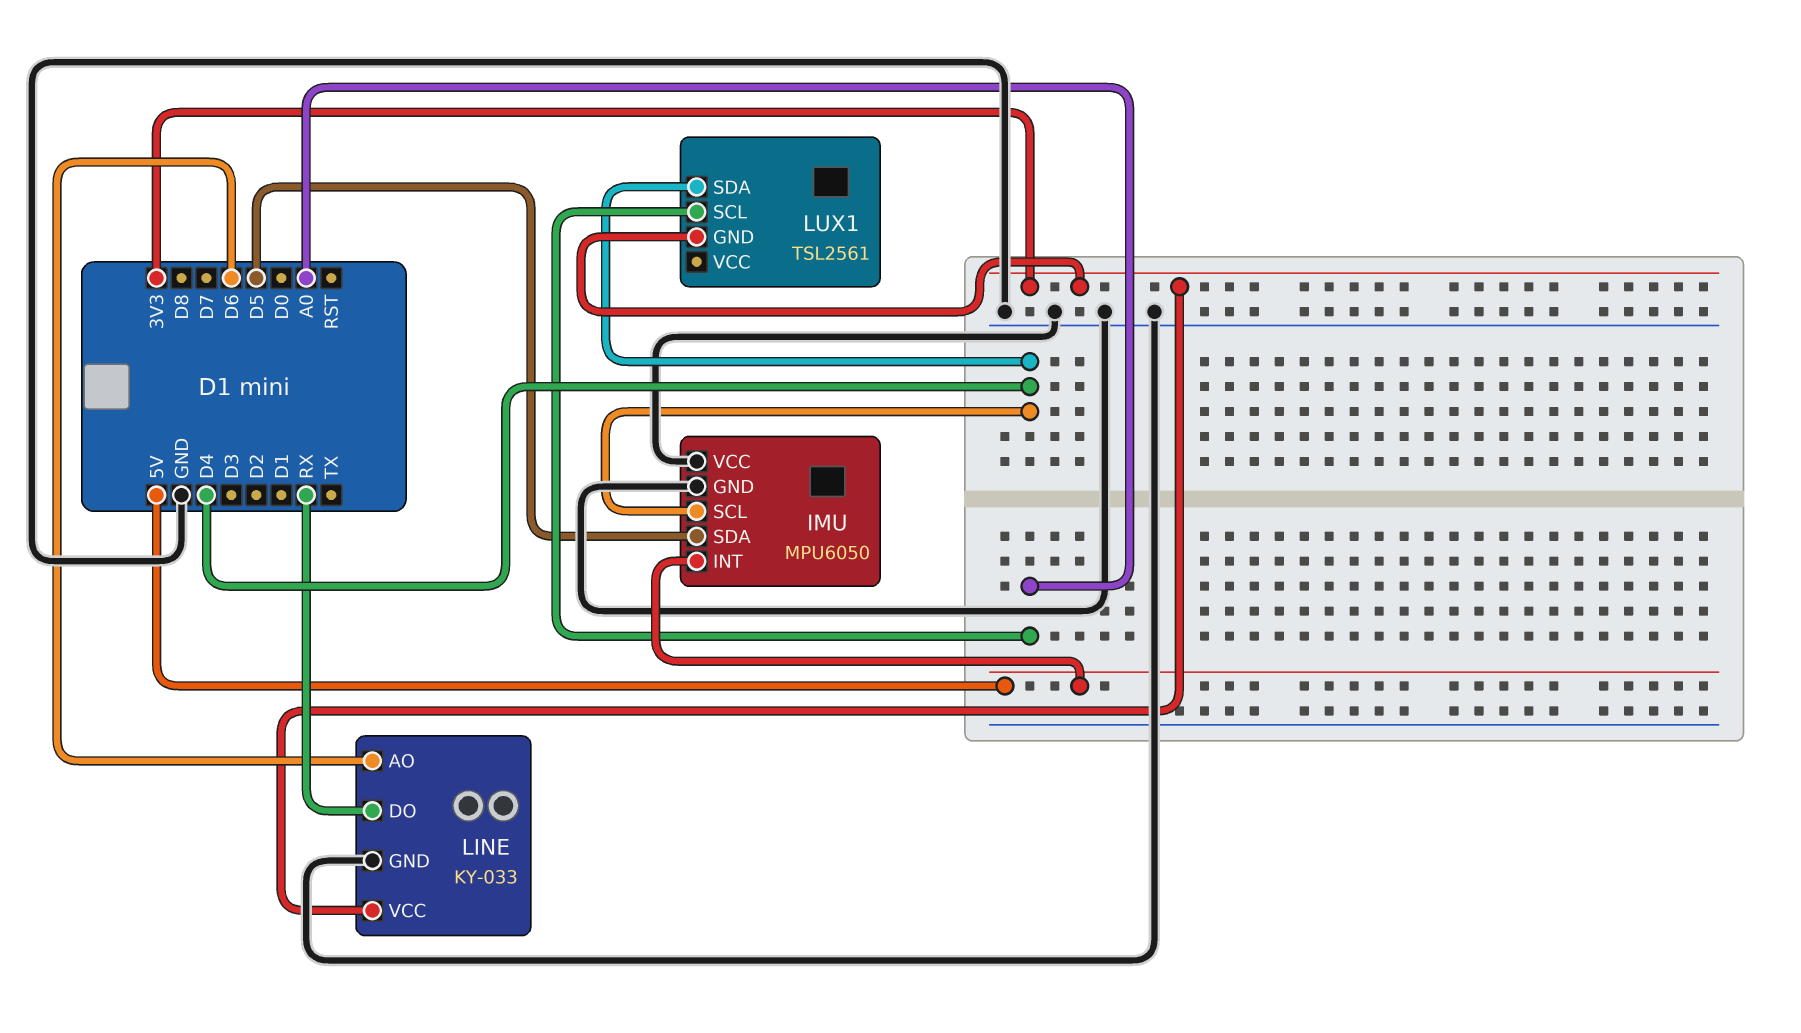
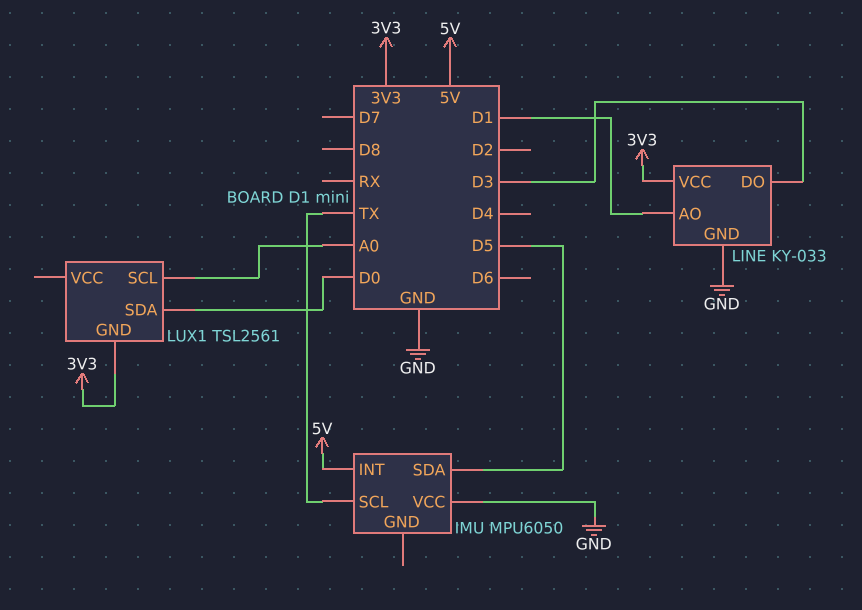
IMU pin GND: GND -> none
IMU pin SCL: D4 -> TX
LINE pin AO: D6 -> D1
LINE pin DO: RX -> D3
LUX1 pin SDA: D4 -> D0

